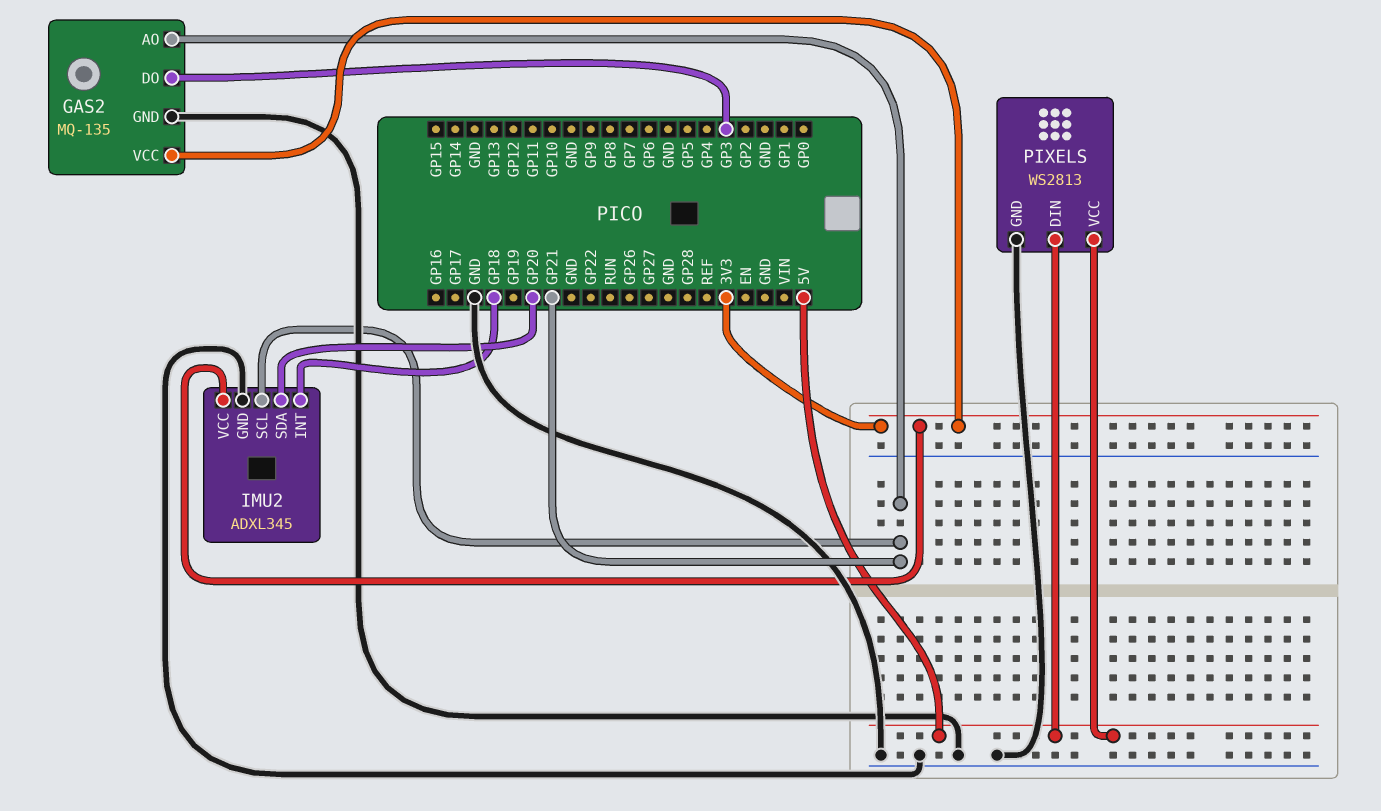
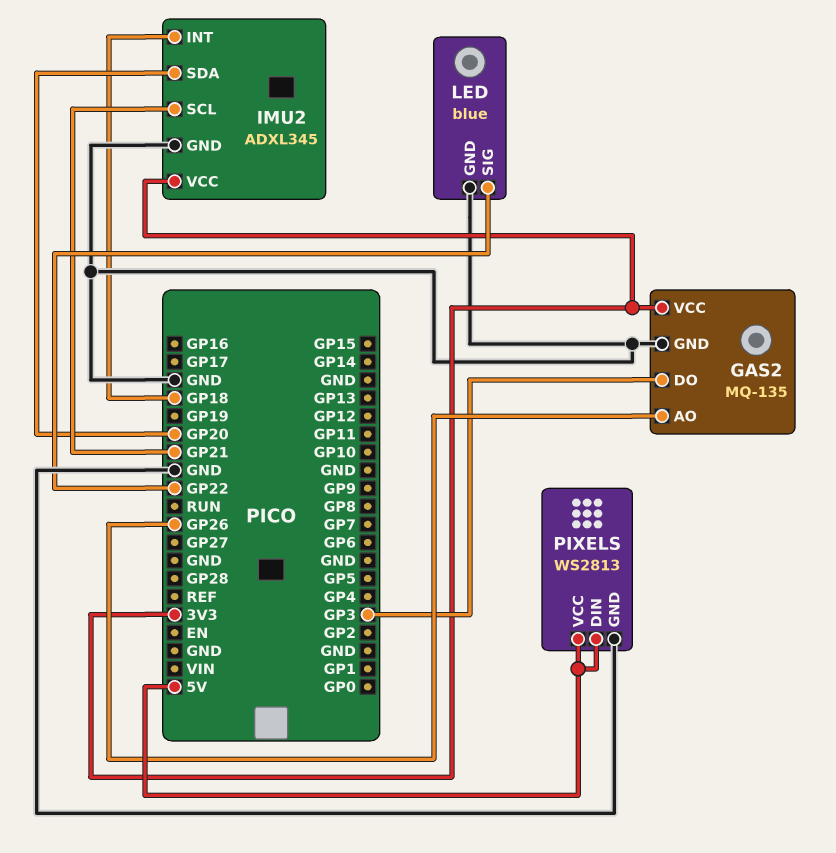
GAS2 pin AO: GP21 -> GP26
LED: none -> blue
LED pin GND: none -> GND
LED pin SIG: none -> GP22

